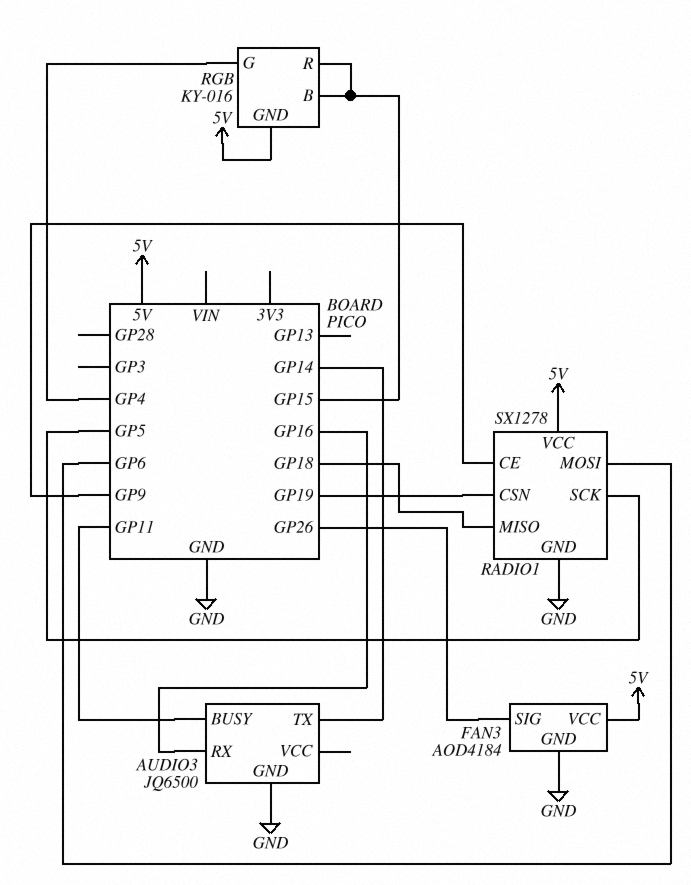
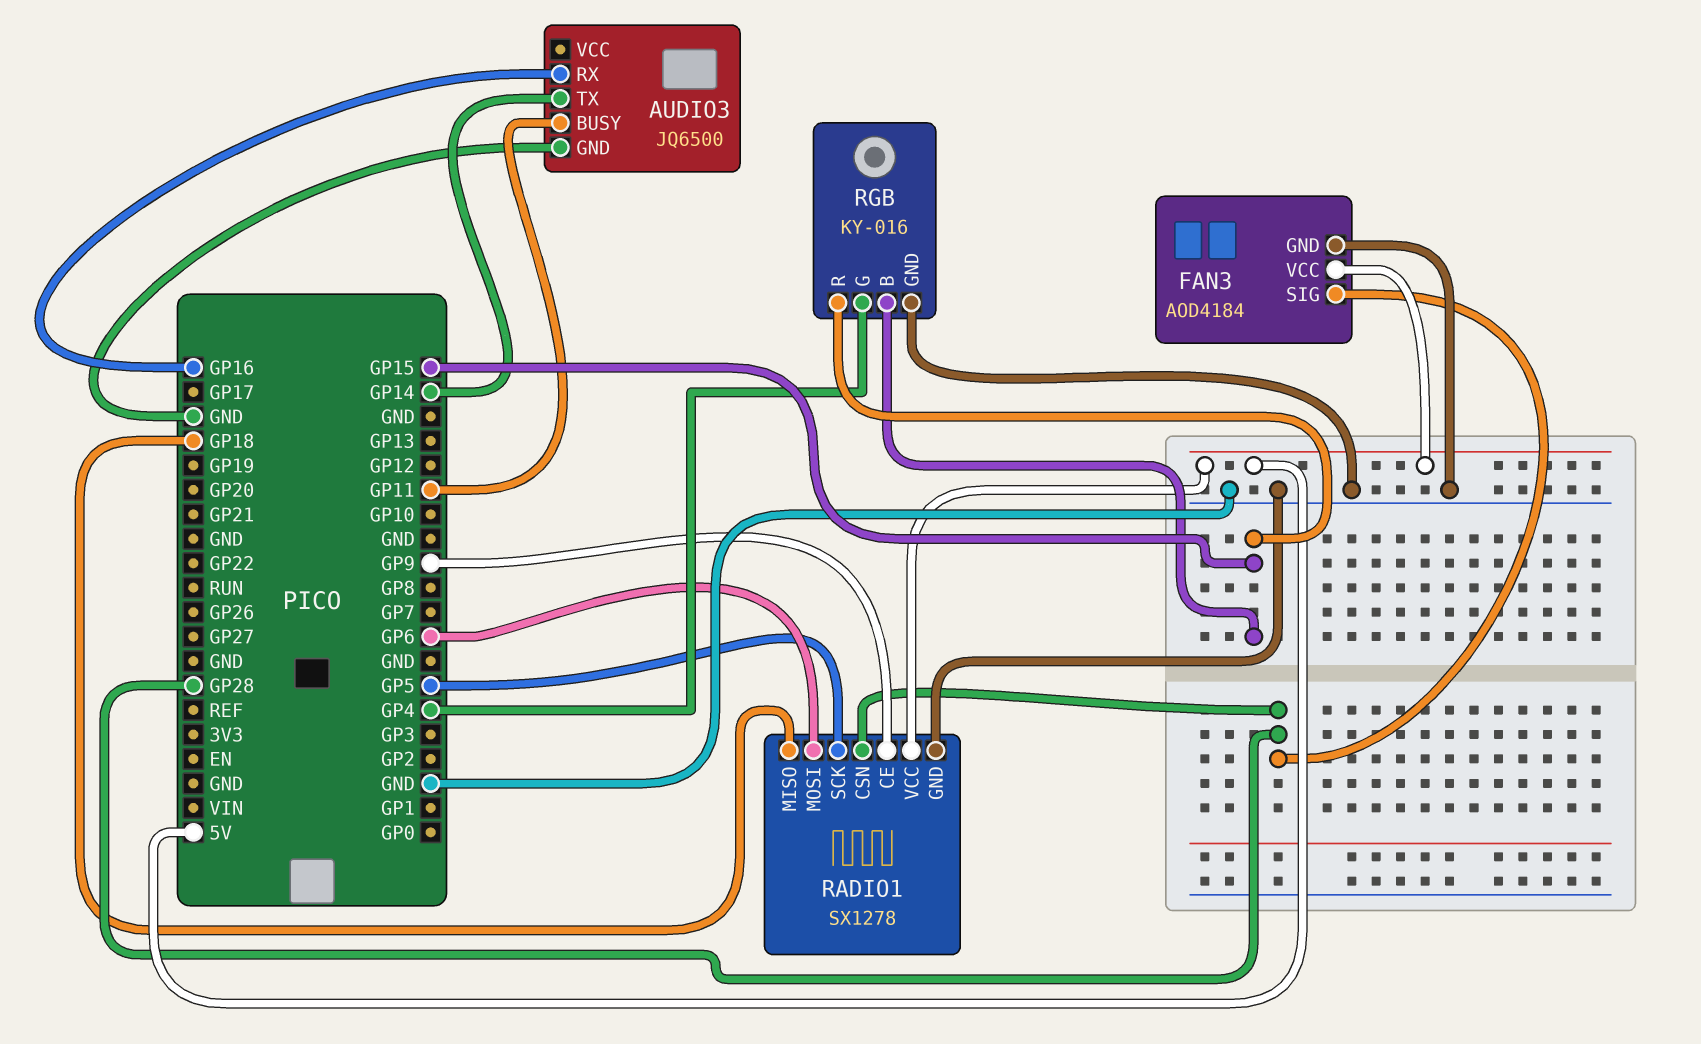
FAN3 pin SIG: GP26 -> GP28
RADIO1 pin CSN: GP19 -> GP28
RGB pin GND: 5V -> GND

